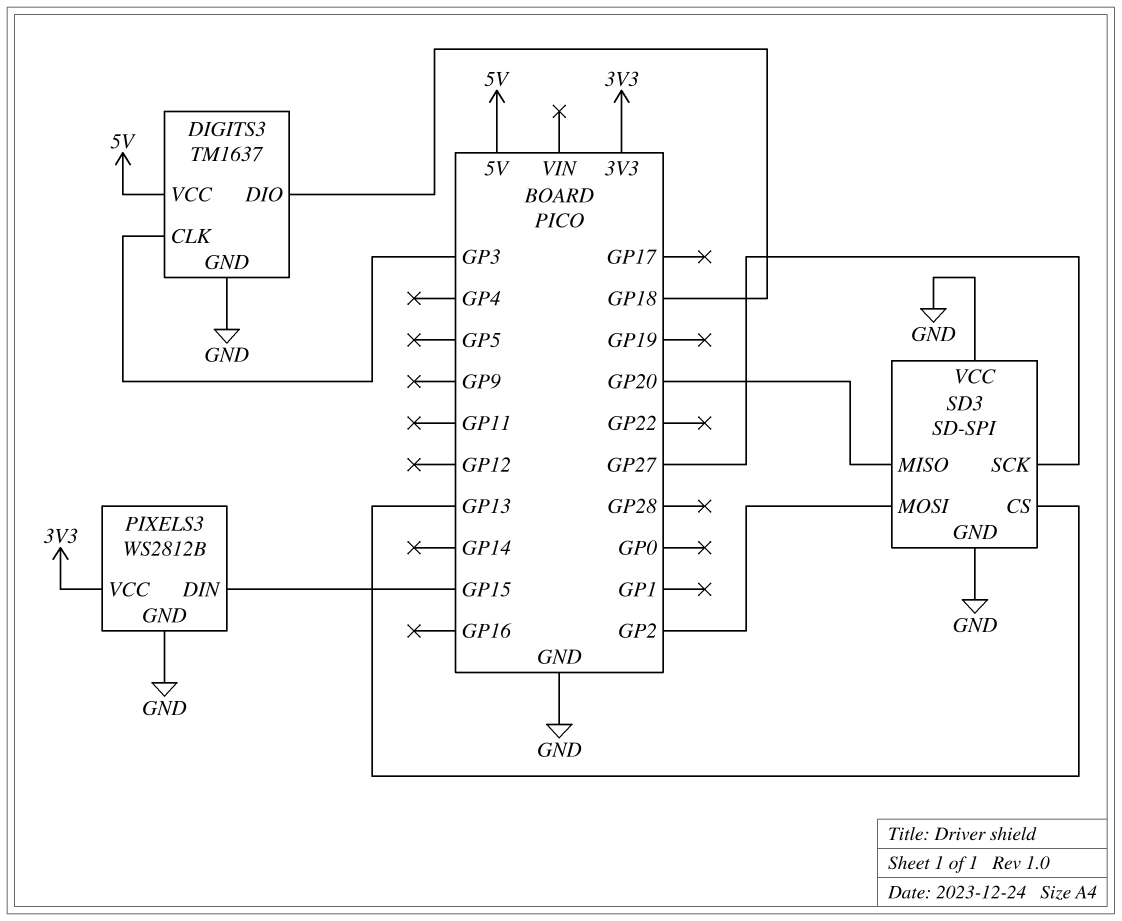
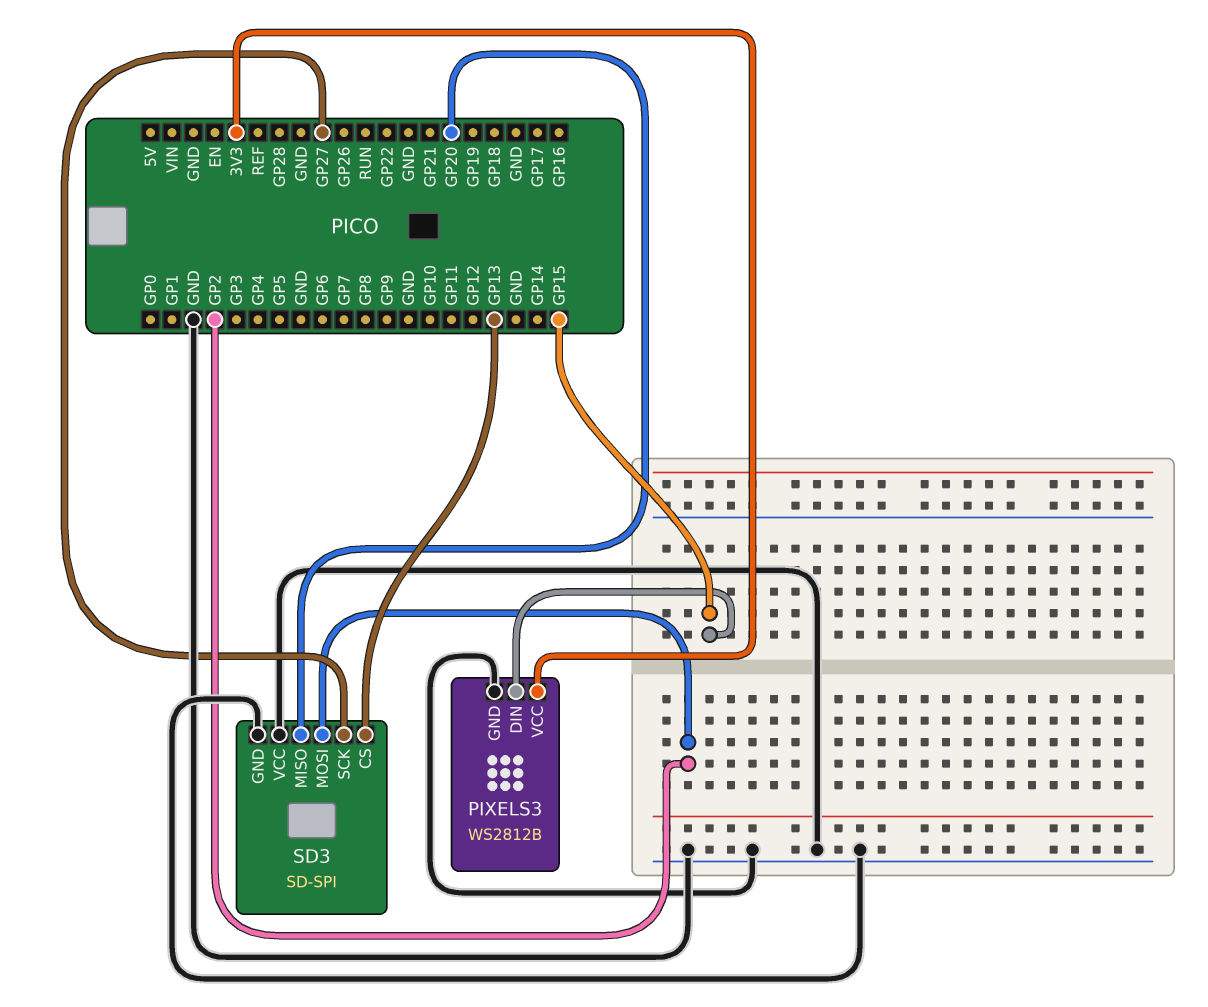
DIGITS3: TM1637 -> none
DIGITS3 pin CLK: GP3 -> none
DIGITS3 pin DIO: GP18 -> none
DIGITS3 pin GND: GND -> none
DIGITS3 pin VCC: 5V -> none

